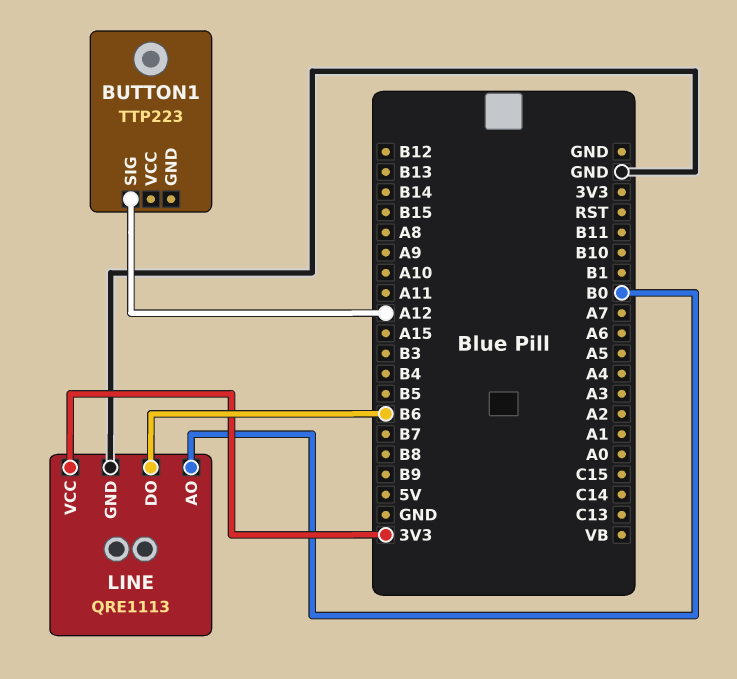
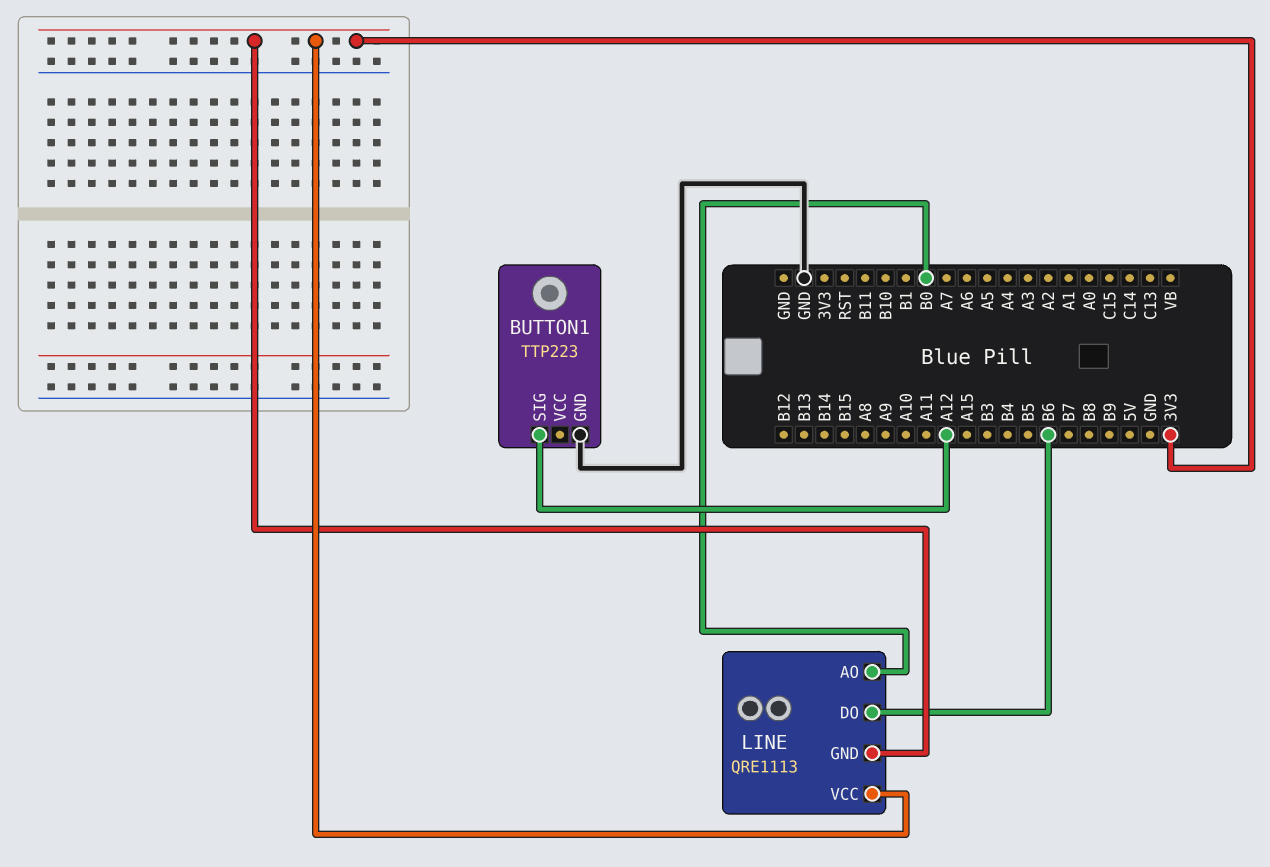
BUTTON1 pin GND: none -> GND
LINE pin GND: GND -> 3V3

